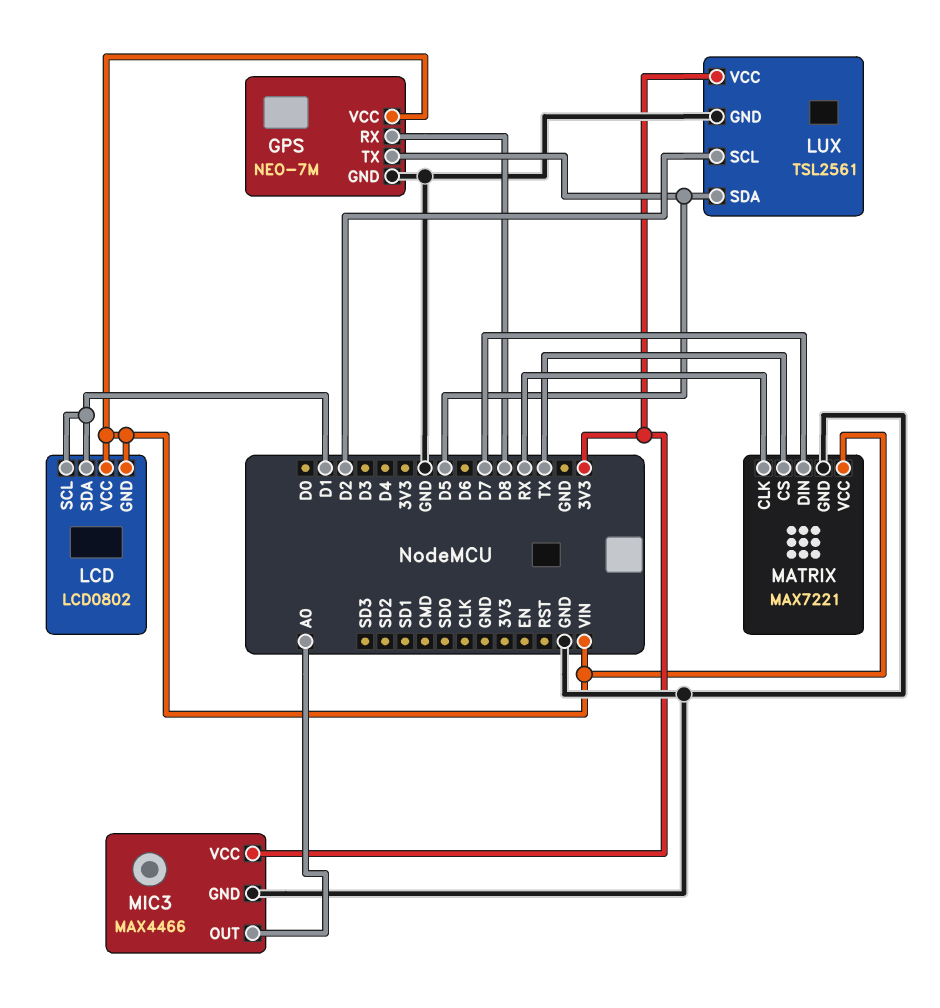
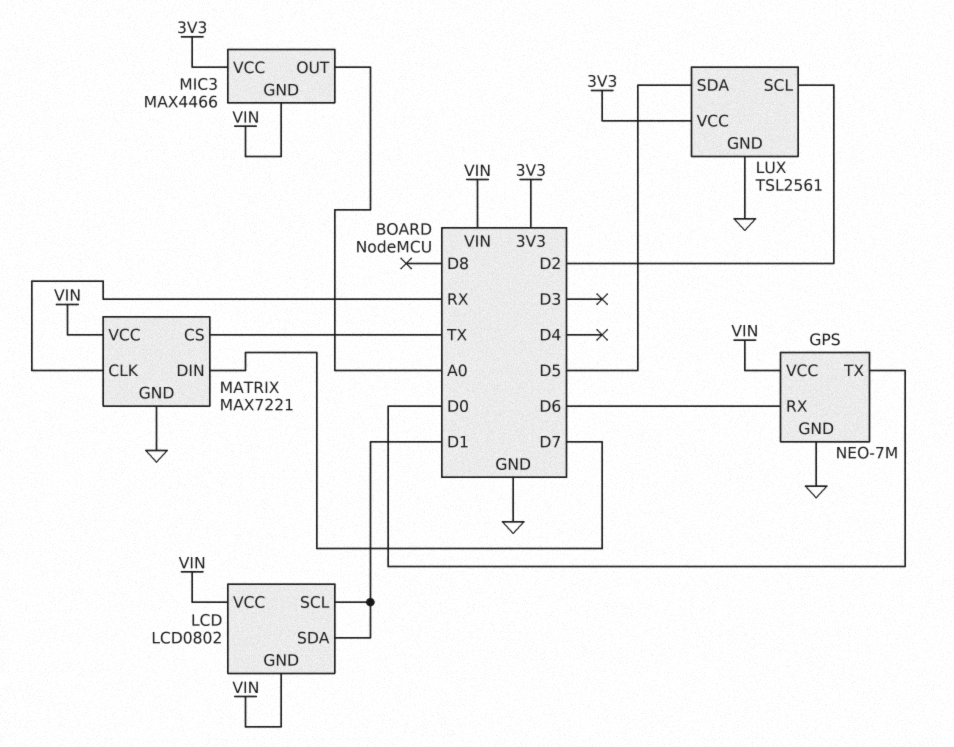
GPS pin RX: D8 -> D6
GPS pin TX: D5 -> D0
MIC3 pin GND: GND -> VIN

